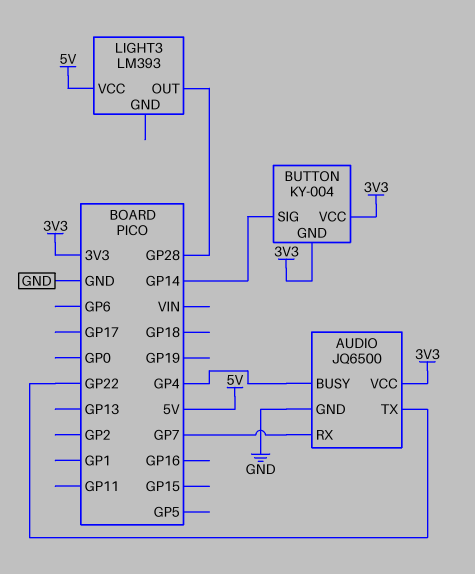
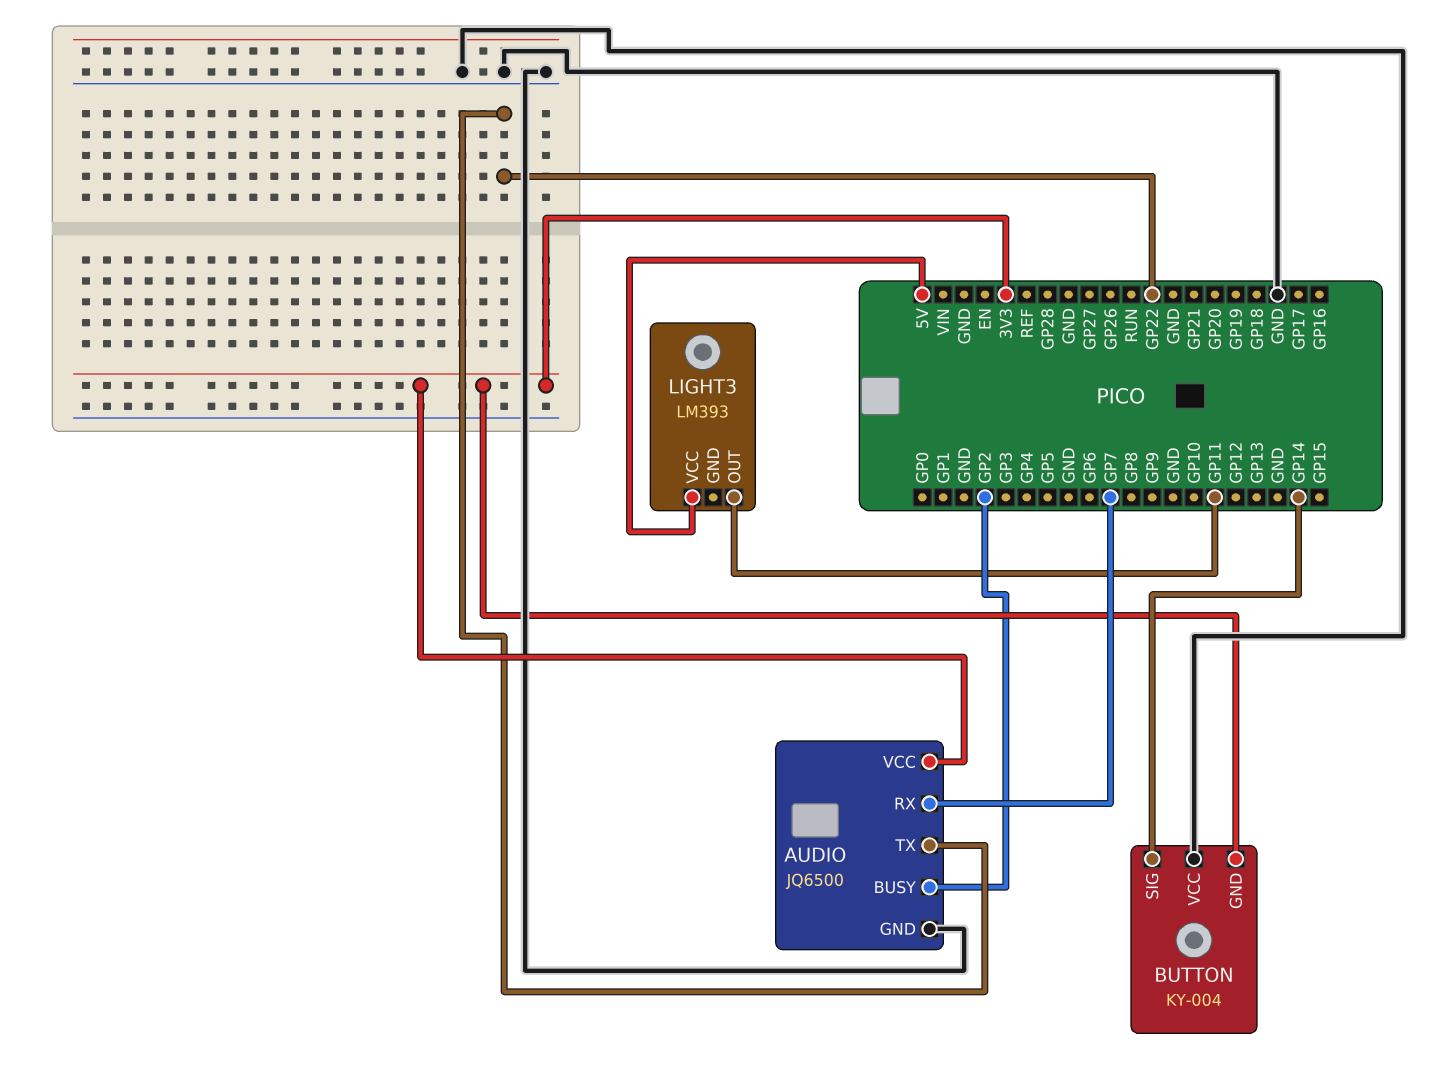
AUDIO pin BUSY: GP4 -> GP2
BUTTON pin VCC: 3V3 -> GND
LIGHT3 pin OUT: GP28 -> GP11

